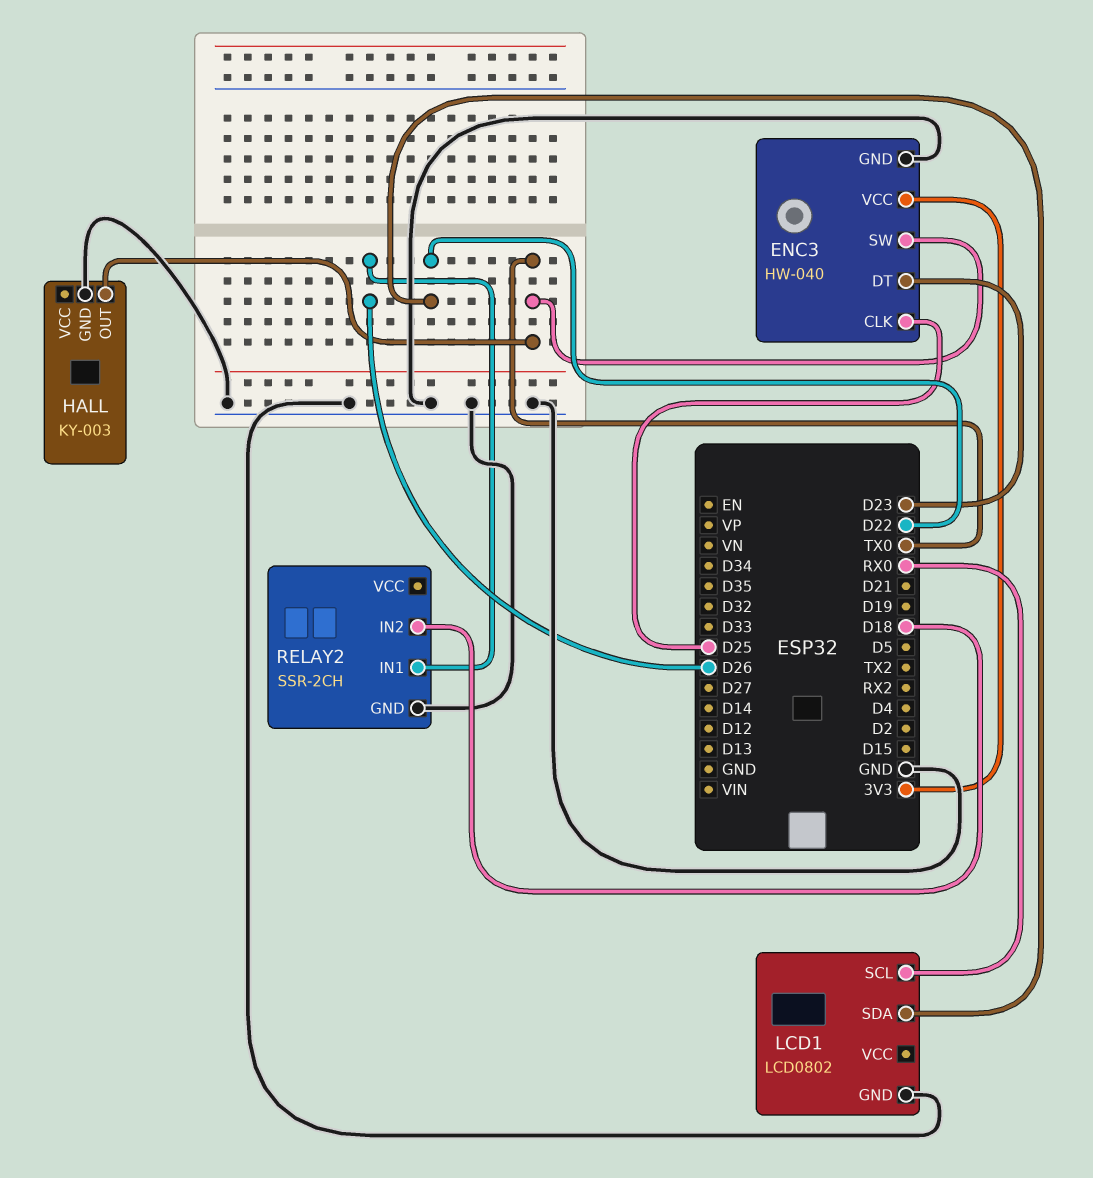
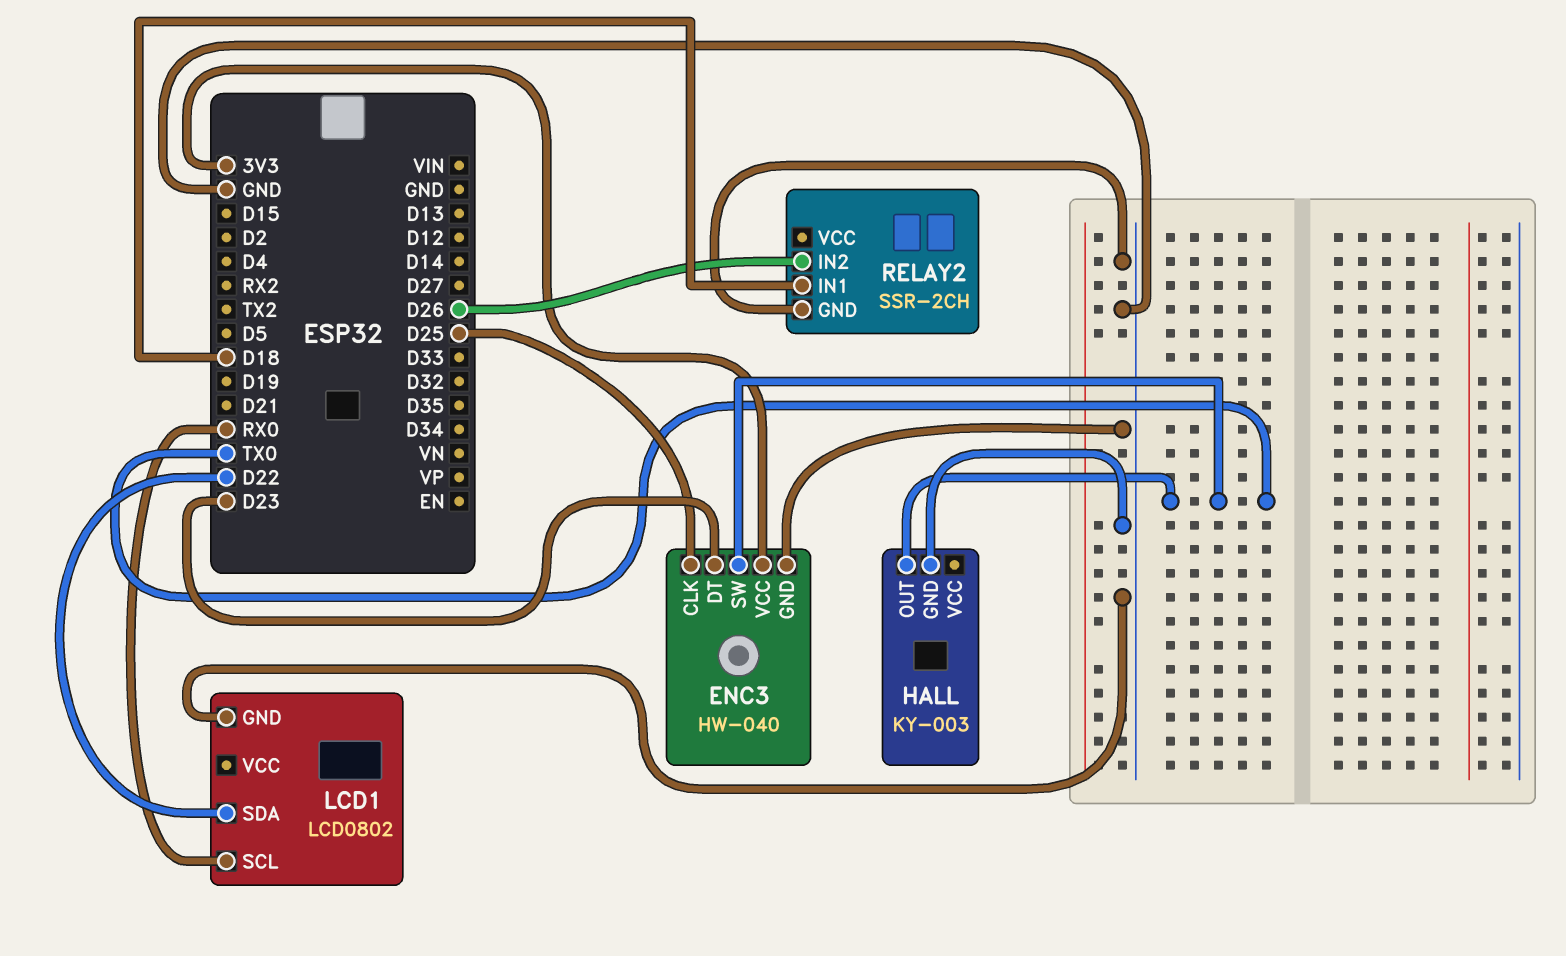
RELAY2 pin IN1: D26 -> D18
RELAY2 pin IN2: D18 -> D26

